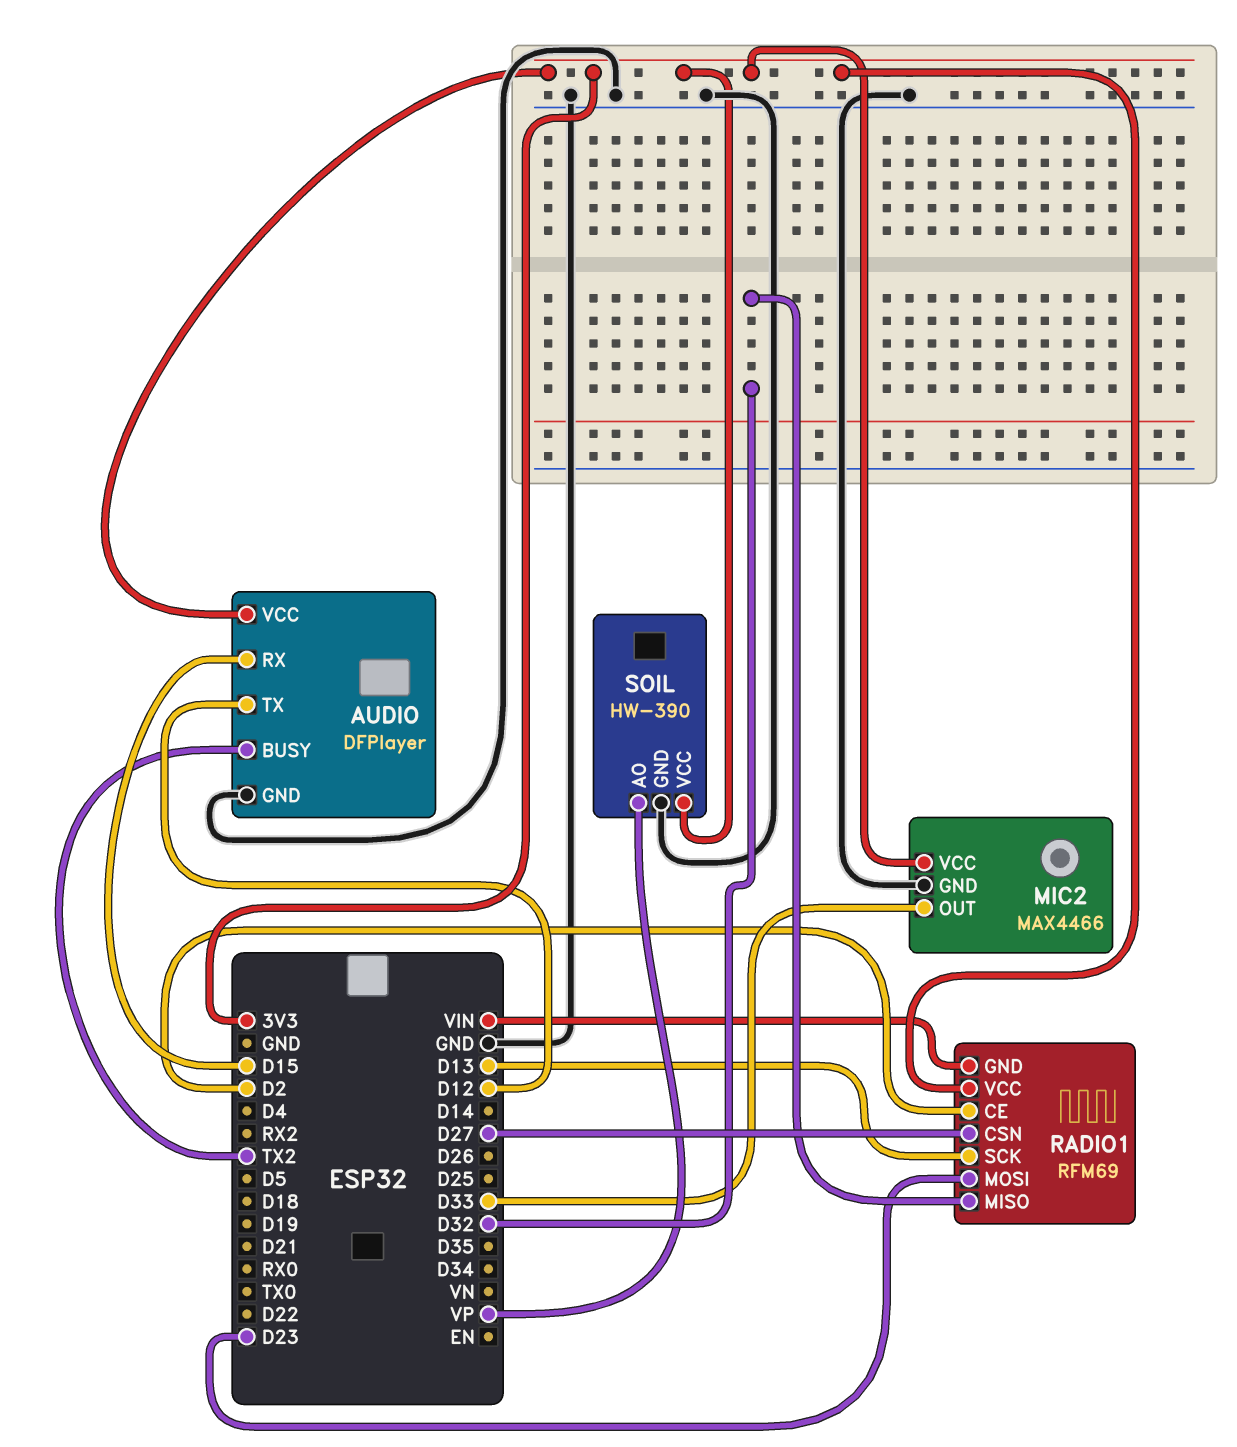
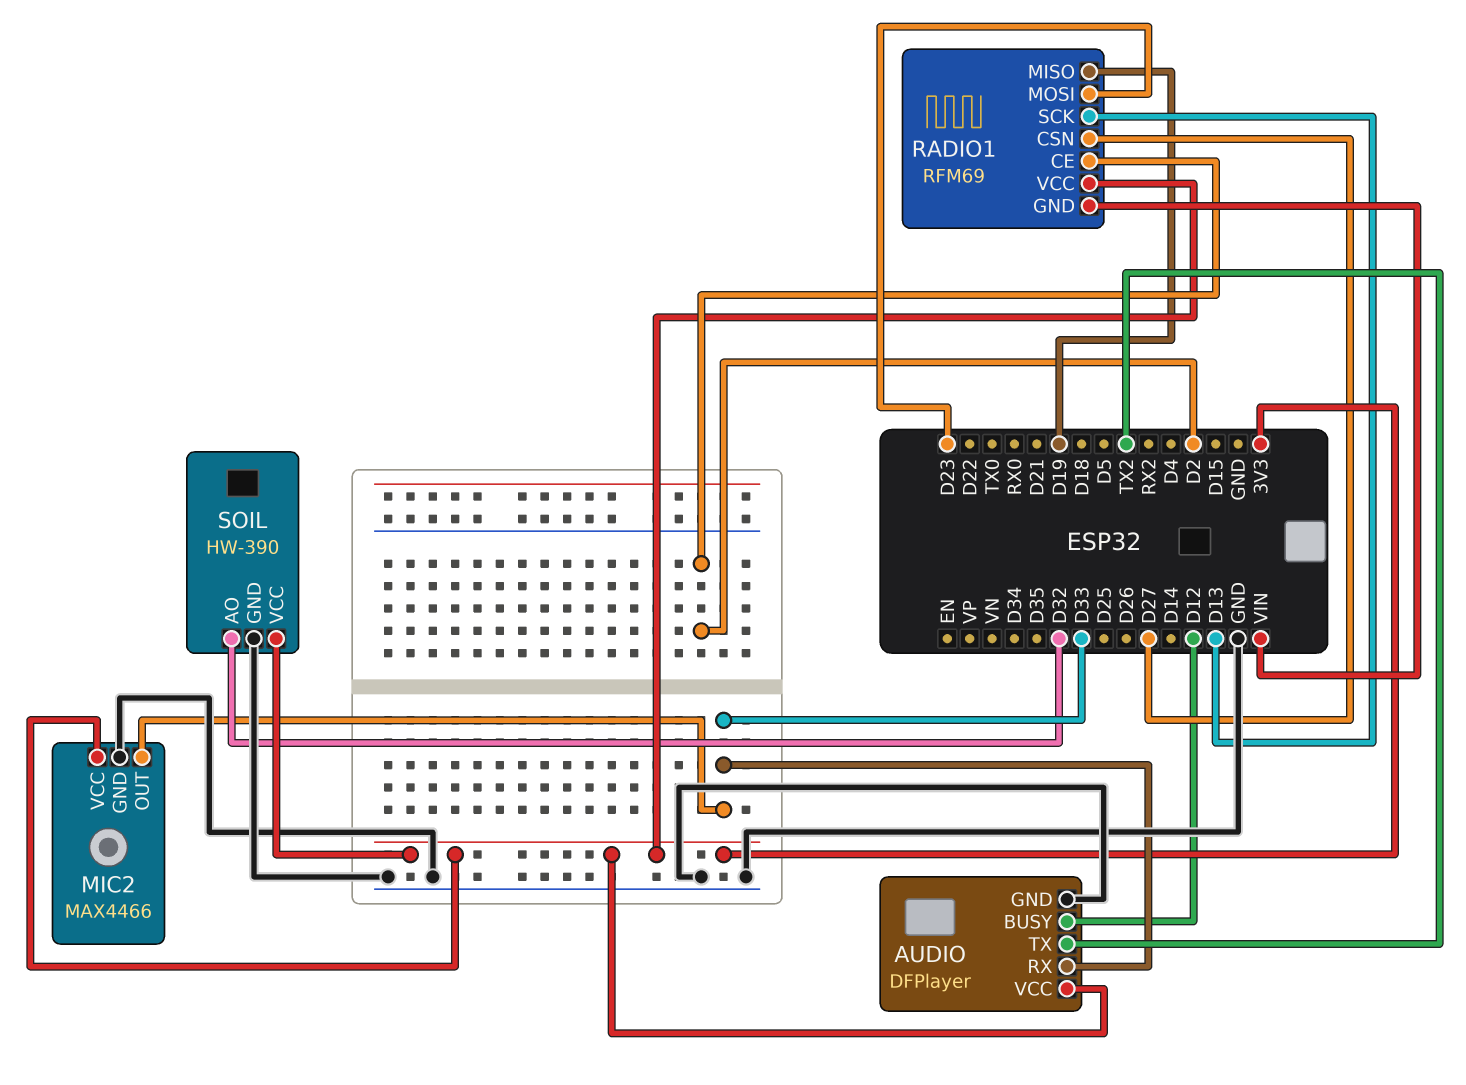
AUDIO pin BUSY: TX2 -> D12
AUDIO pin RX: D15 -> D33
AUDIO pin TX: D12 -> TX2
RADIO1 pin MISO: D32 -> D19
SOIL pin AO: VP -> D32

